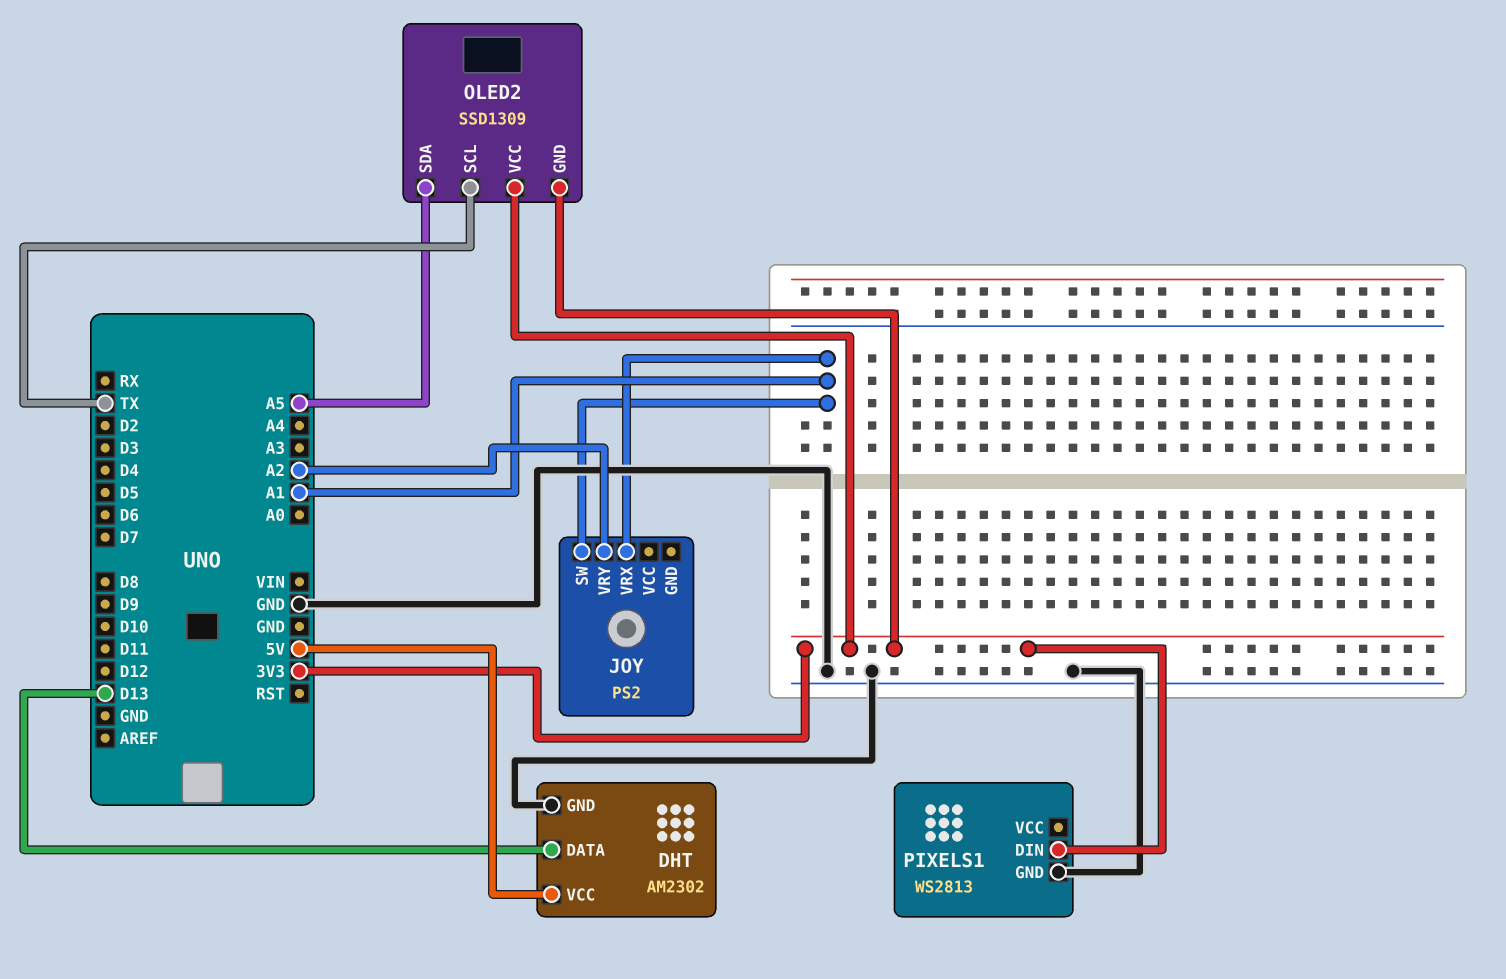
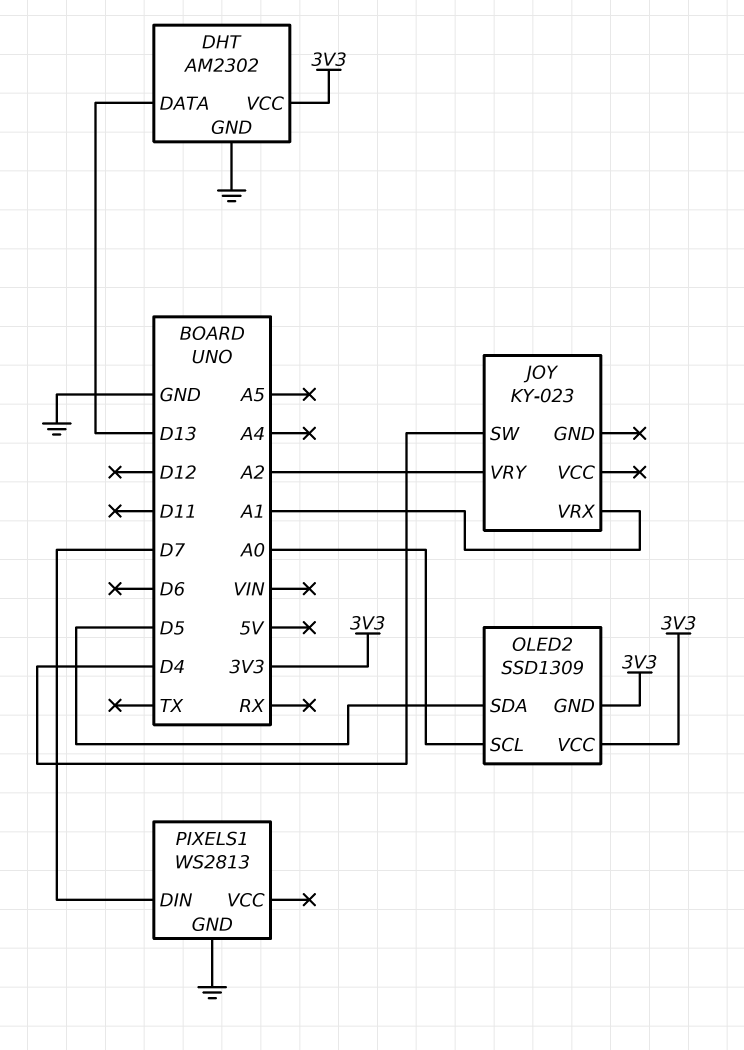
DHT pin VCC: 5V -> 3V3
JOY: PS2 -> KY-023
JOY pin SW: A1 -> D4
OLED2 pin SCL: TX -> A0
OLED2 pin SDA: A5 -> D5
PIXELS1 pin DIN: 3V3 -> D7

